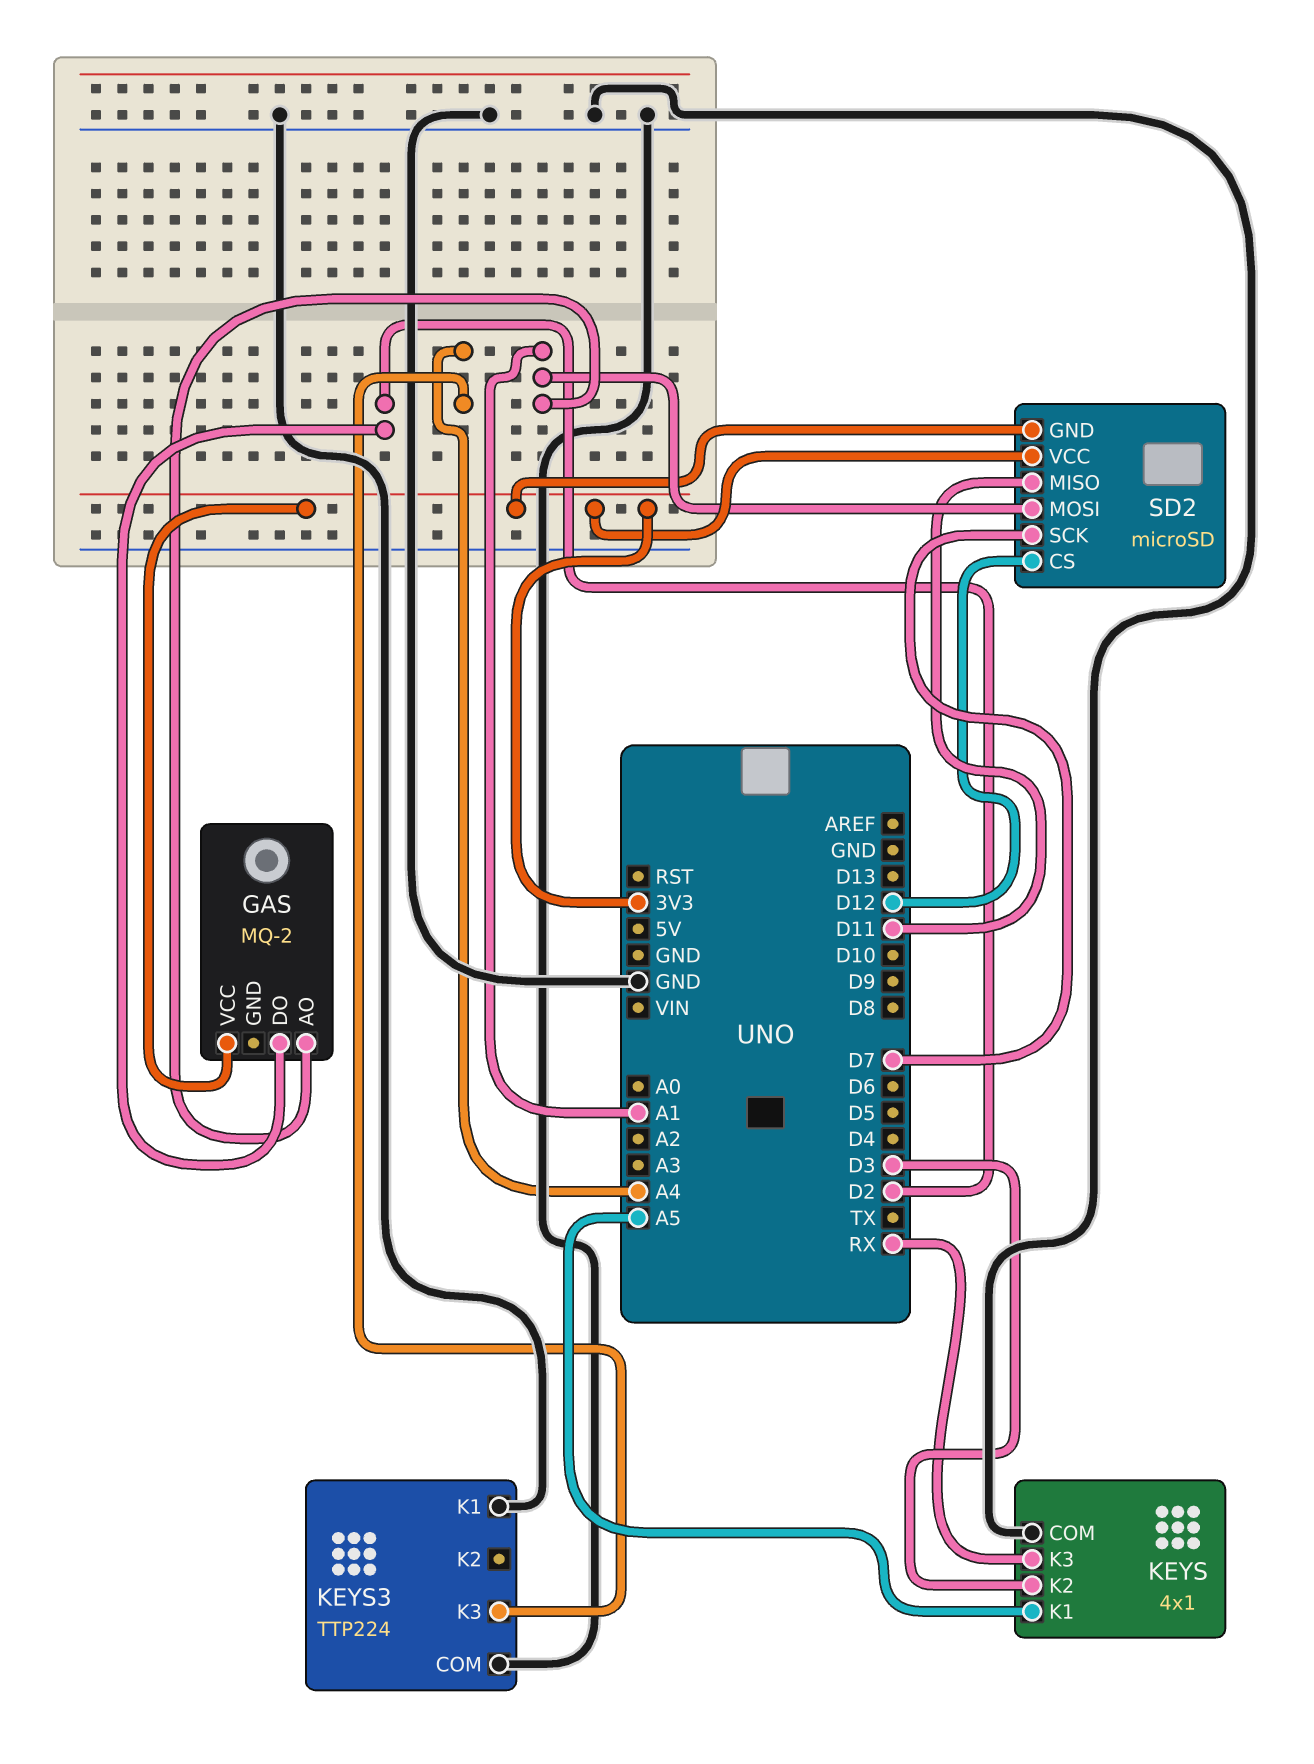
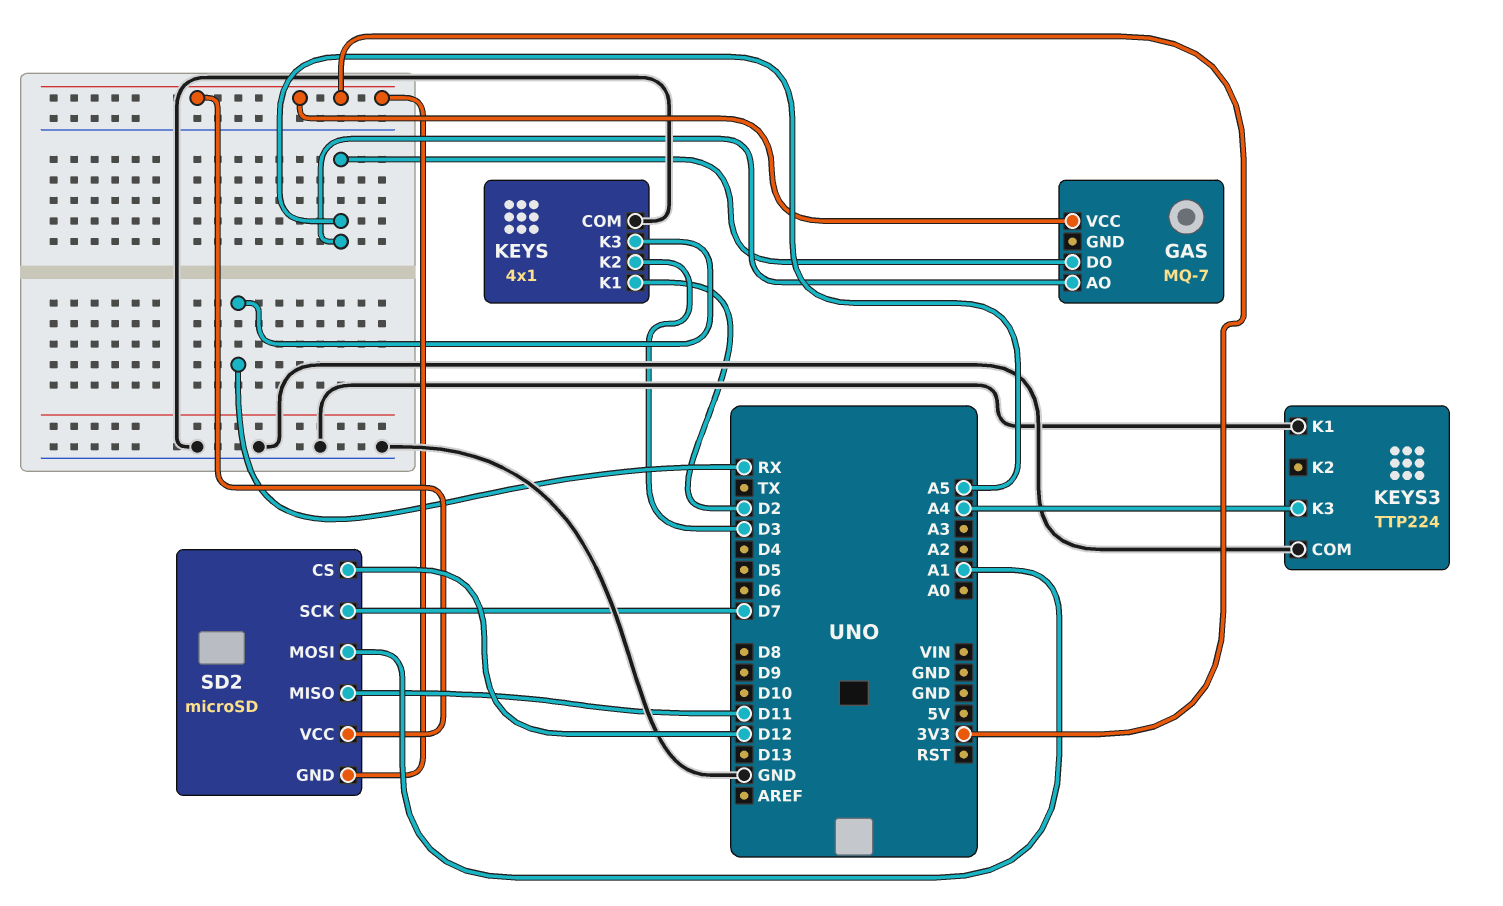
GAS: MQ-2 -> MQ-7
GAS pin AO: A1 -> A5
GAS pin DO: D2 -> A5
KEYS pin K1: A5 -> D2

